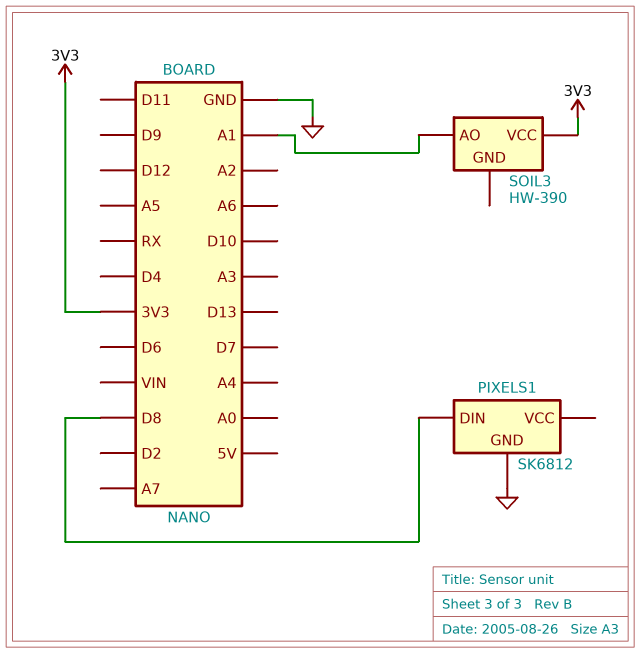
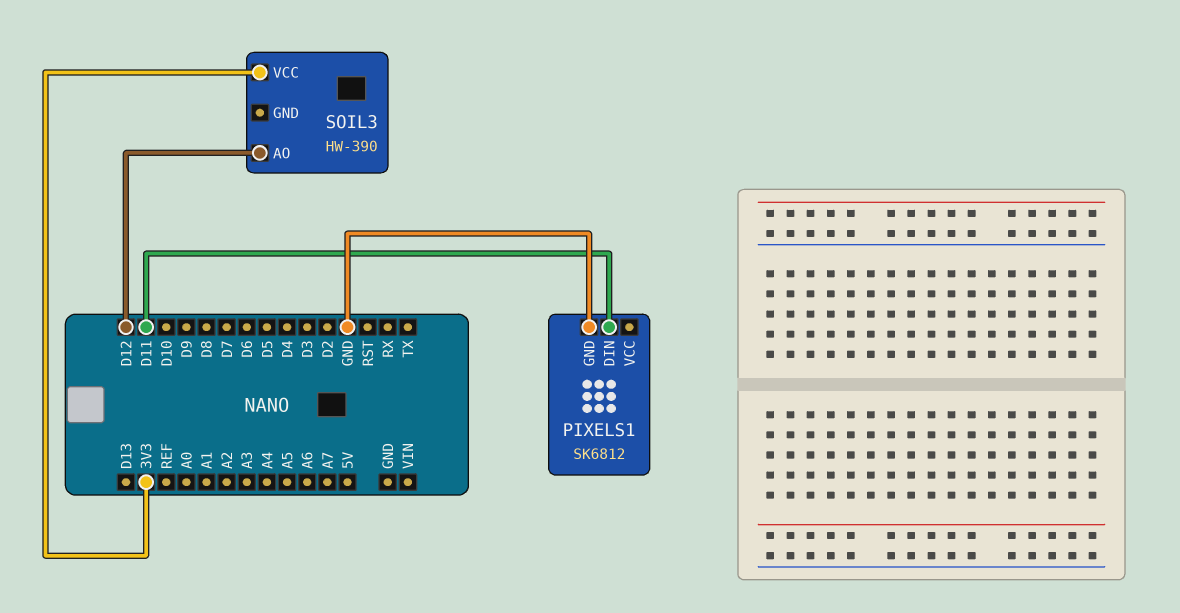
PIXELS1 pin DIN: D8 -> D11
SOIL3 pin AO: A1 -> D12

